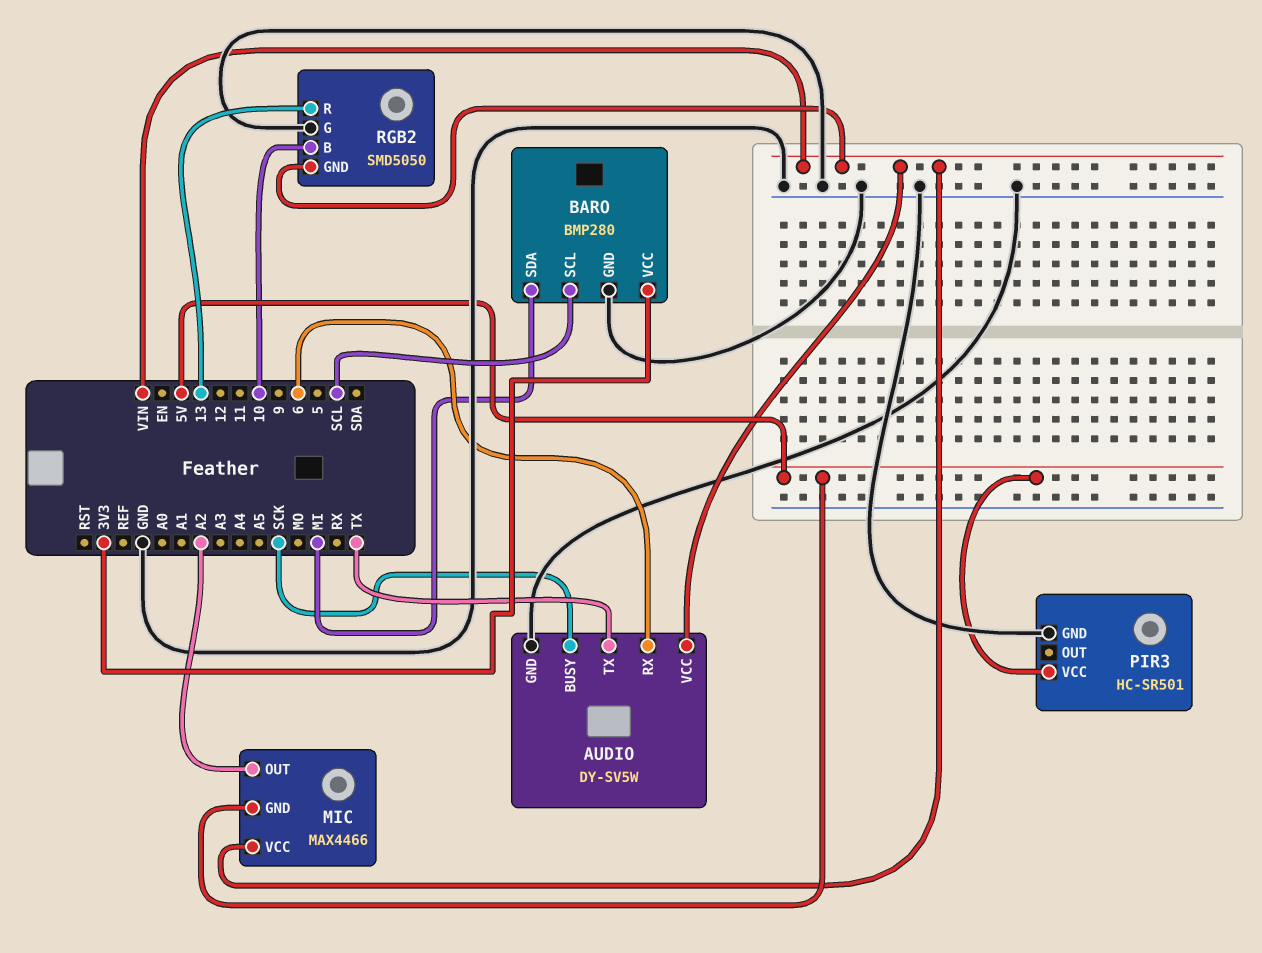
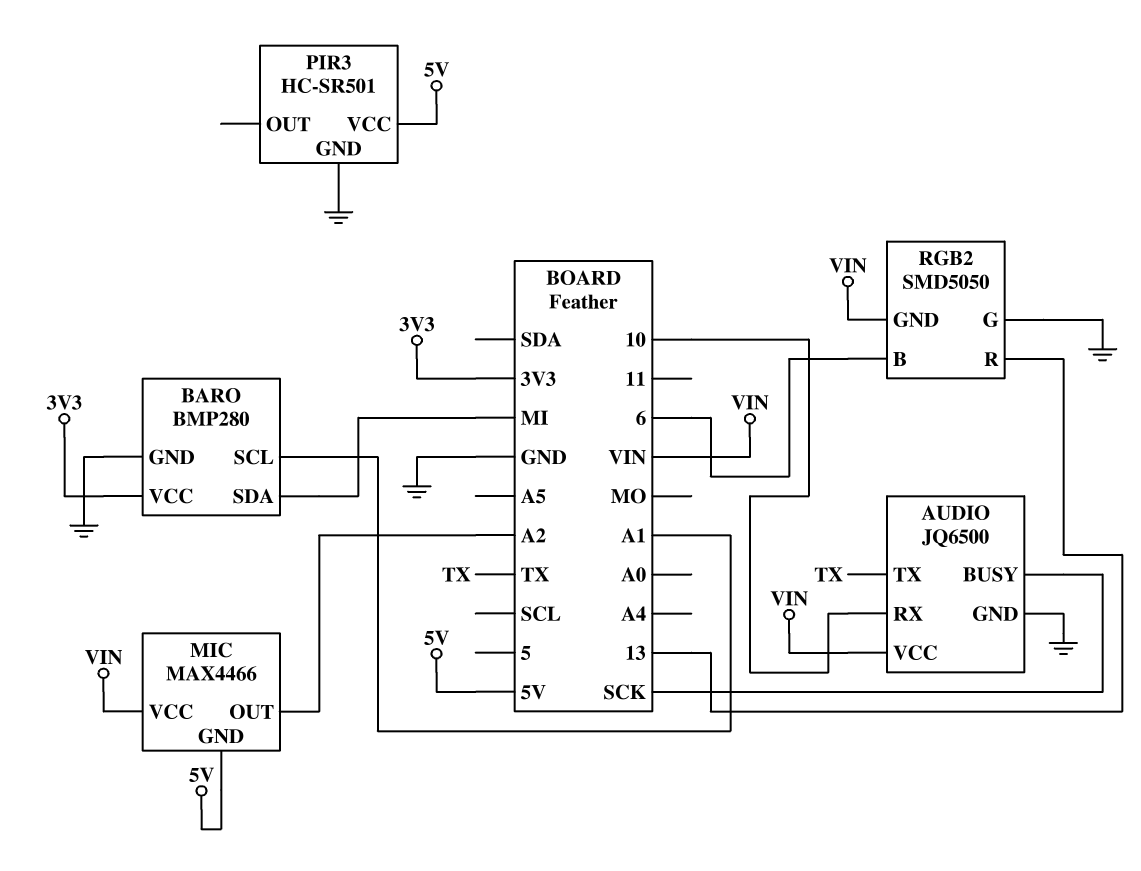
AUDIO: DY-SV5W -> JQ6500
AUDIO pin RX: 6 -> 10
BARO pin SCL: SCL -> A1
RGB2 pin B: 10 -> 6

